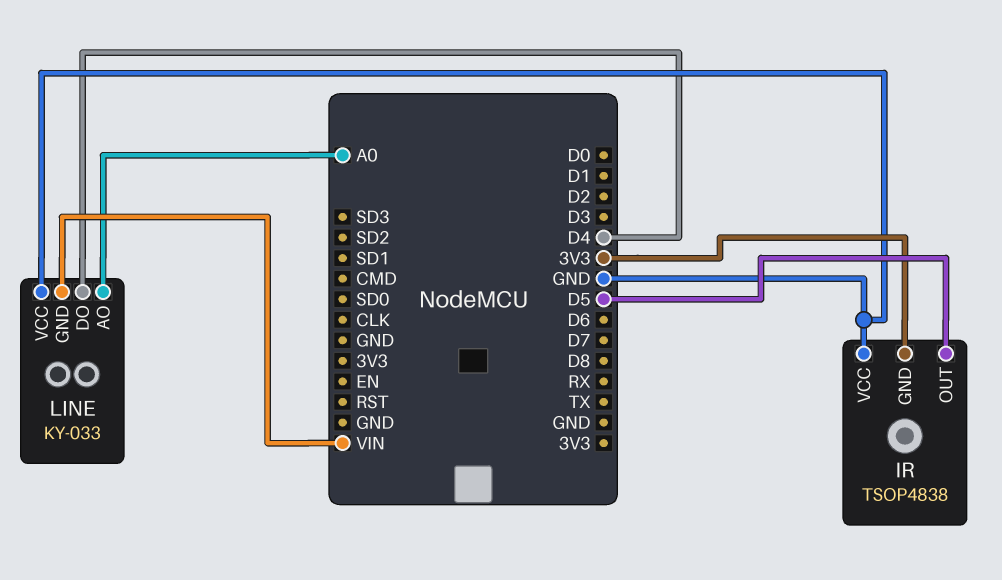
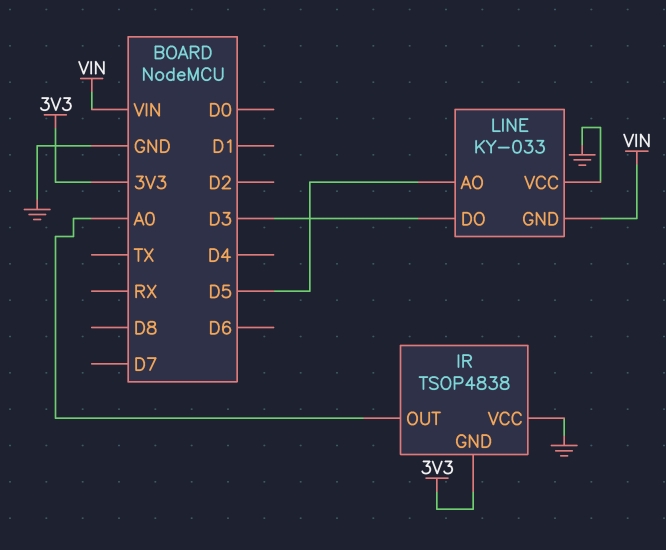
IR pin OUT: D5 -> A0
LINE pin AO: A0 -> D5
LINE pin DO: D4 -> D3

